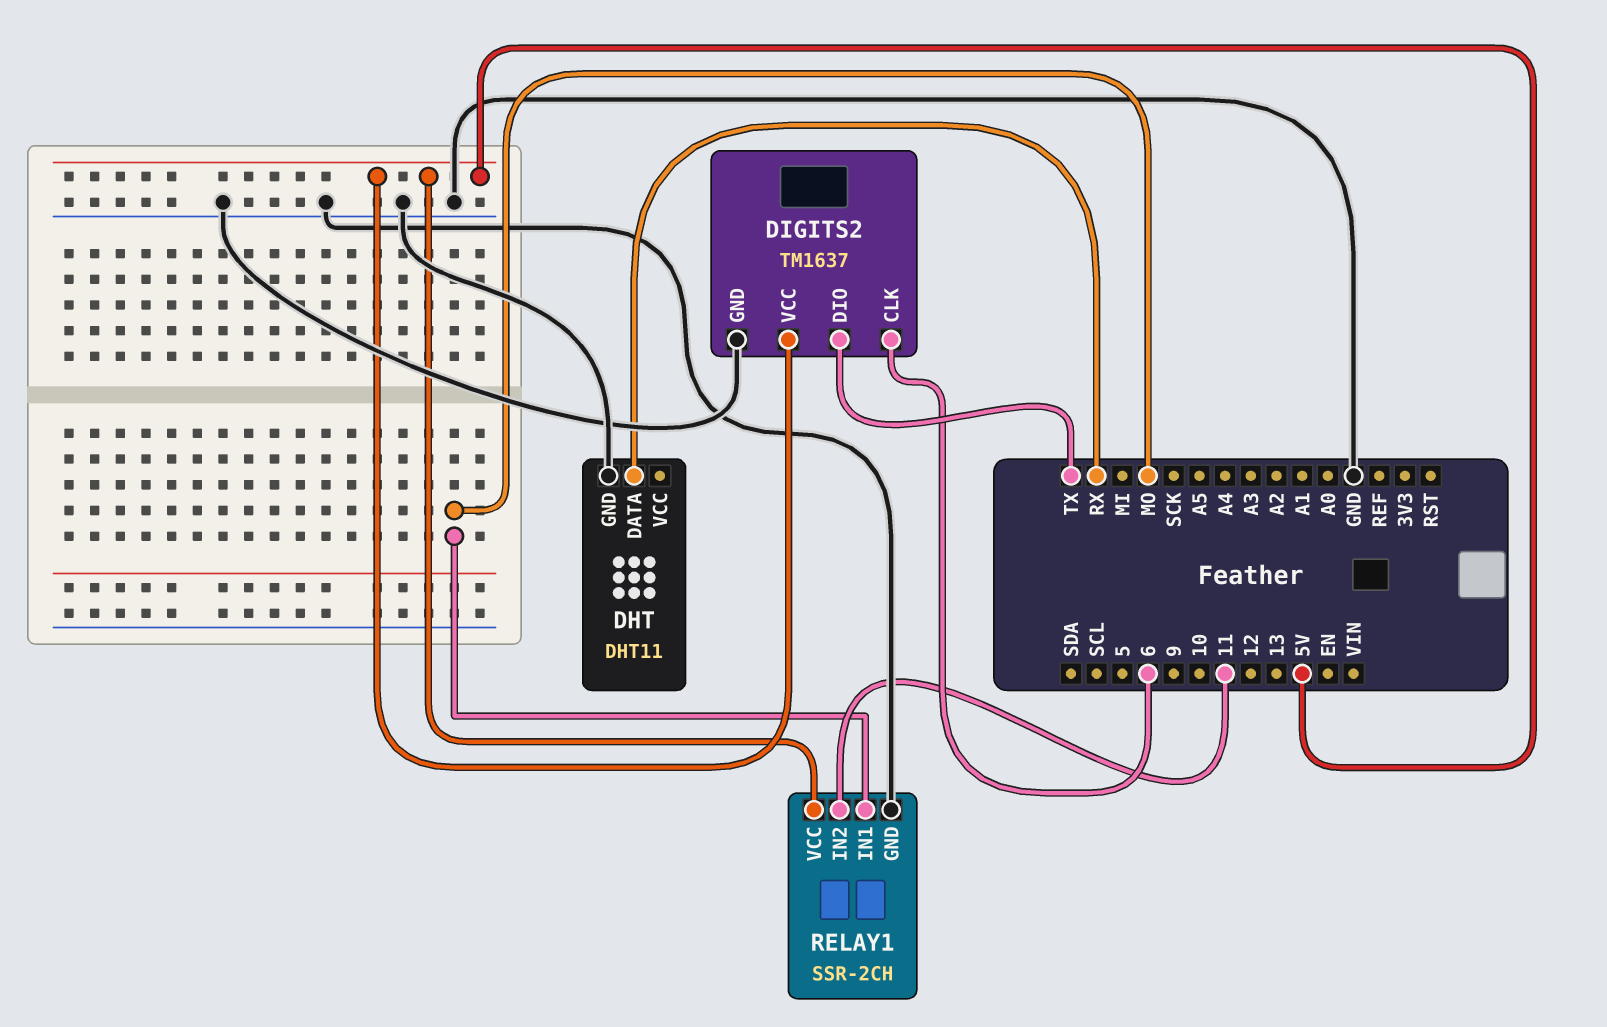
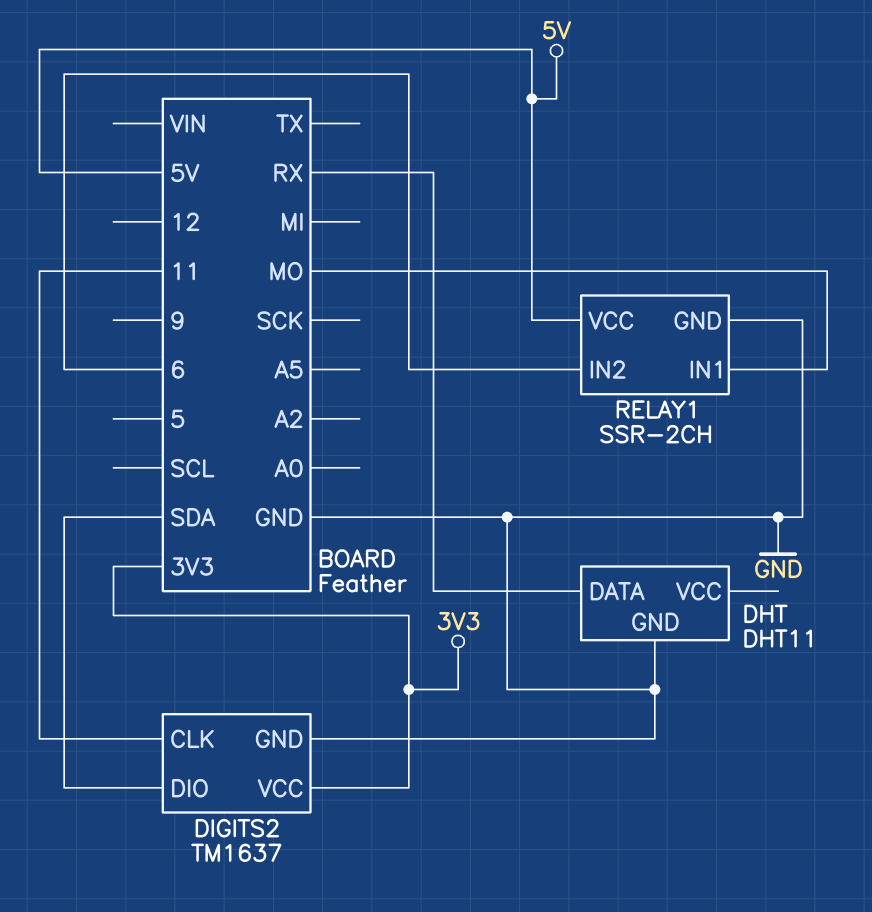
DIGITS2 pin CLK: 6 -> 11
DIGITS2 pin DIO: TX -> SDA
DIGITS2 pin VCC: 5V -> 3V3
RELAY1 pin IN2: 11 -> 6

